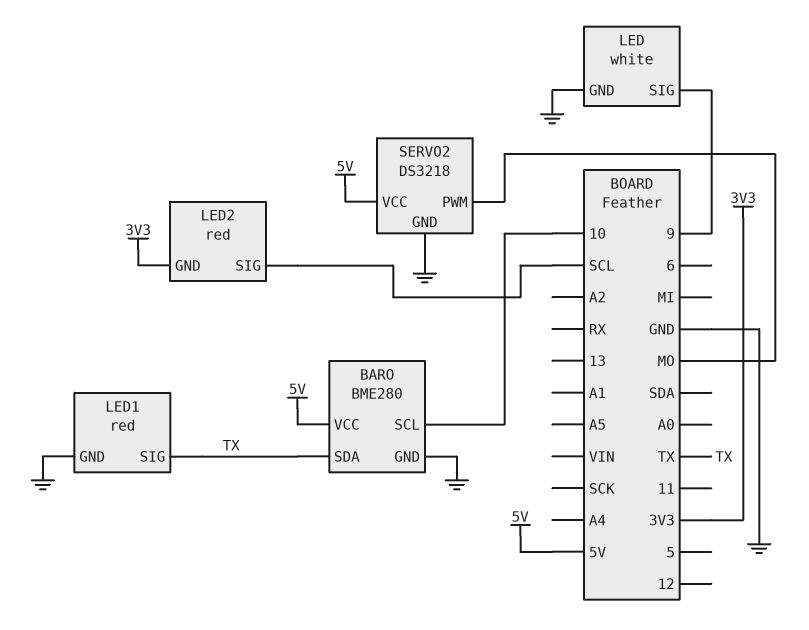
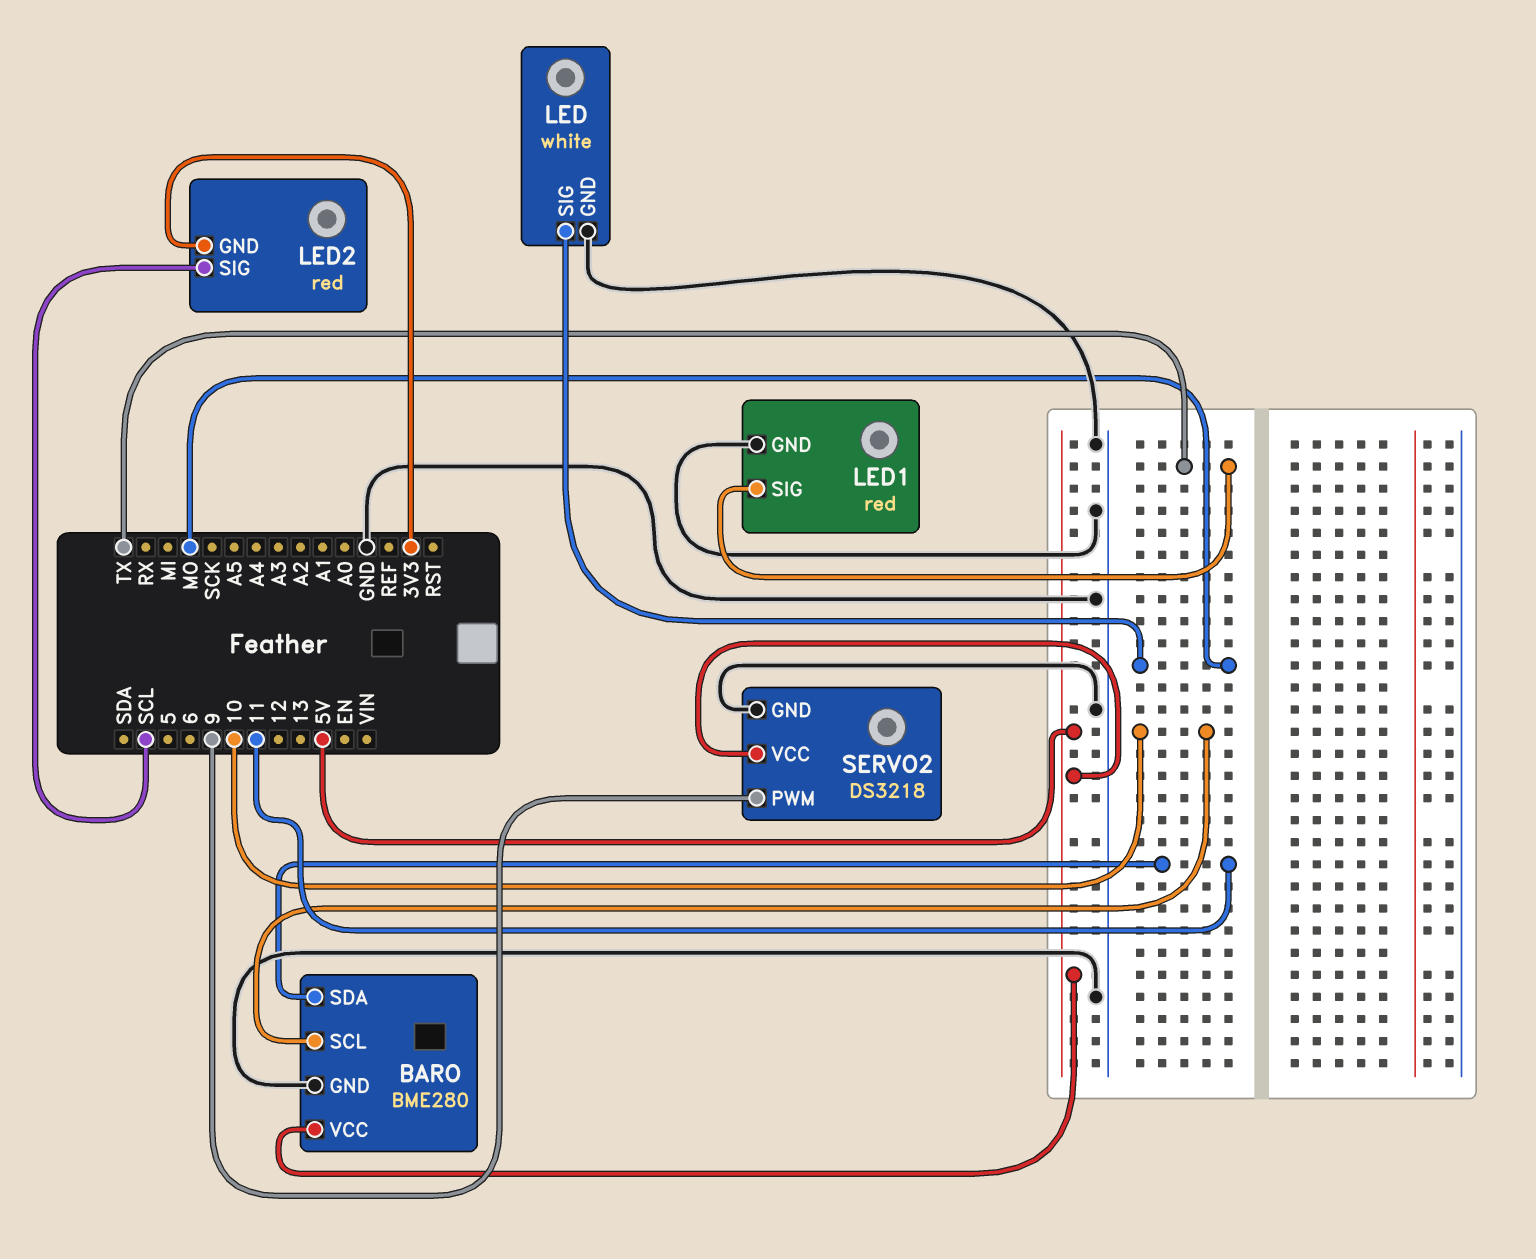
BARO pin SDA: TX -> 11
LED pin SIG: 9 -> MO
SERVO2 pin PWM: MO -> 9

